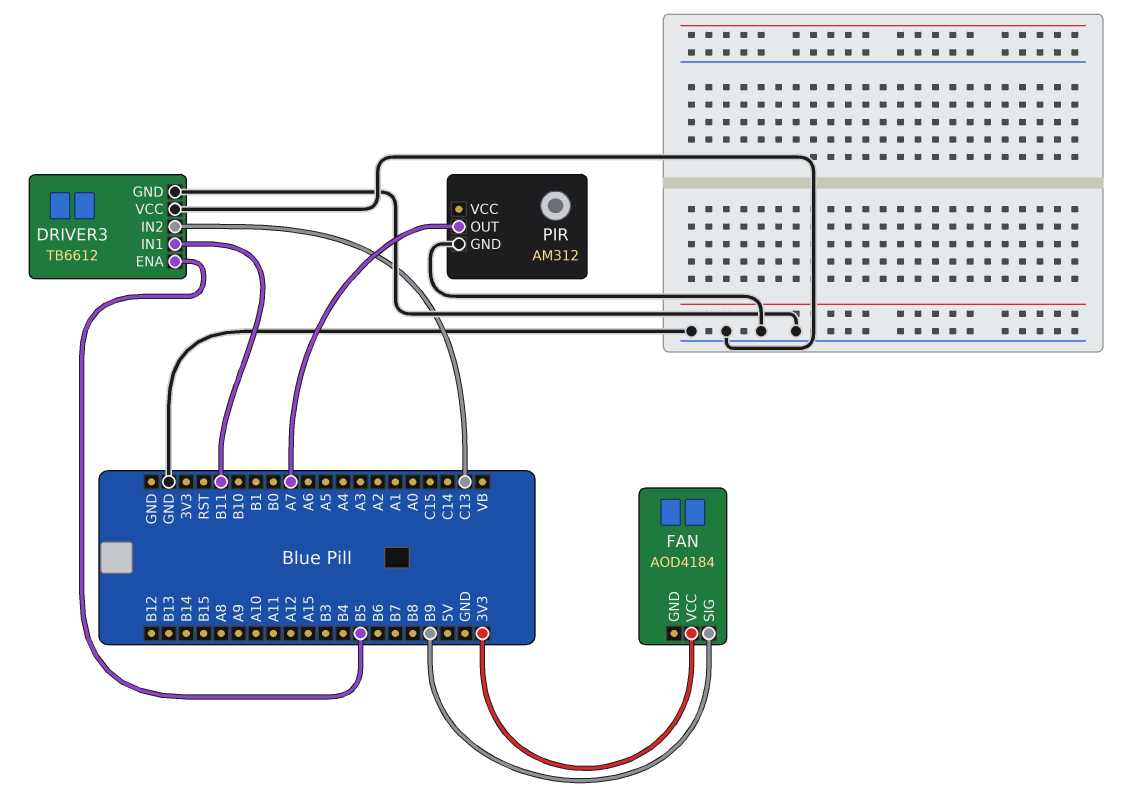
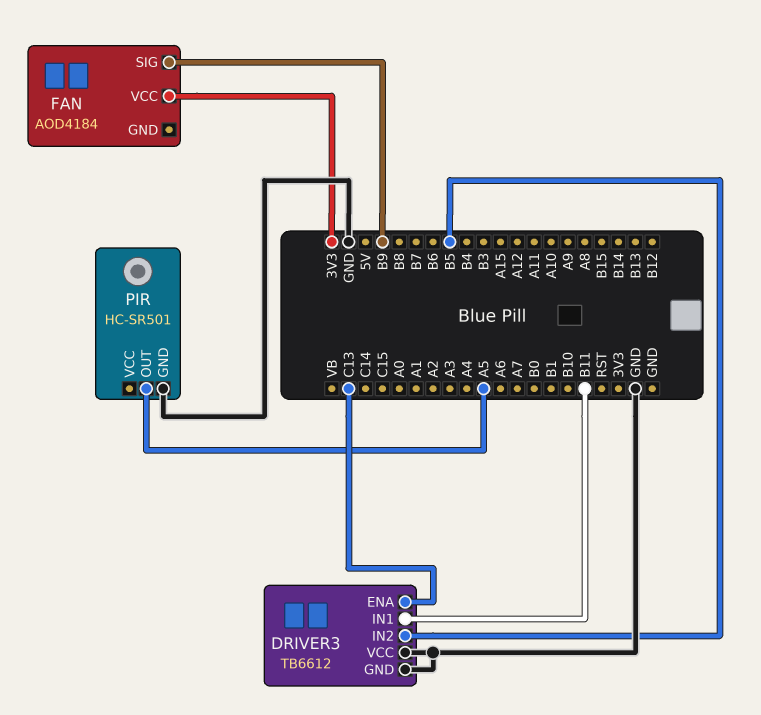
DRIVER3 pin ENA: B5 -> C13
DRIVER3 pin IN2: C13 -> B5
PIR: AM312 -> HC-SR501
PIR pin OUT: A7 -> A5

